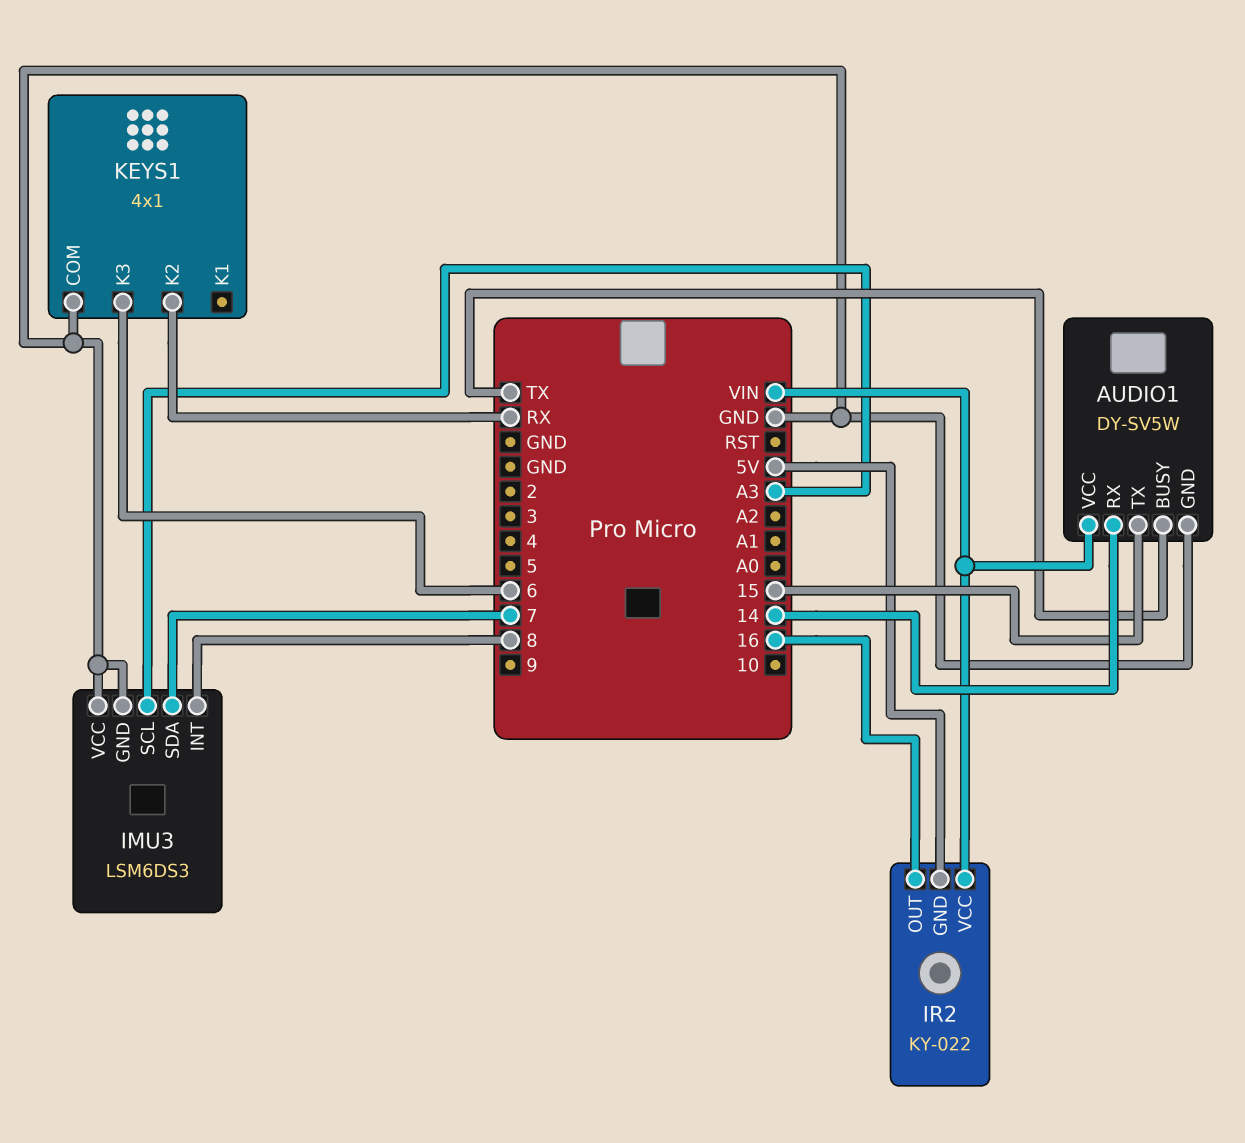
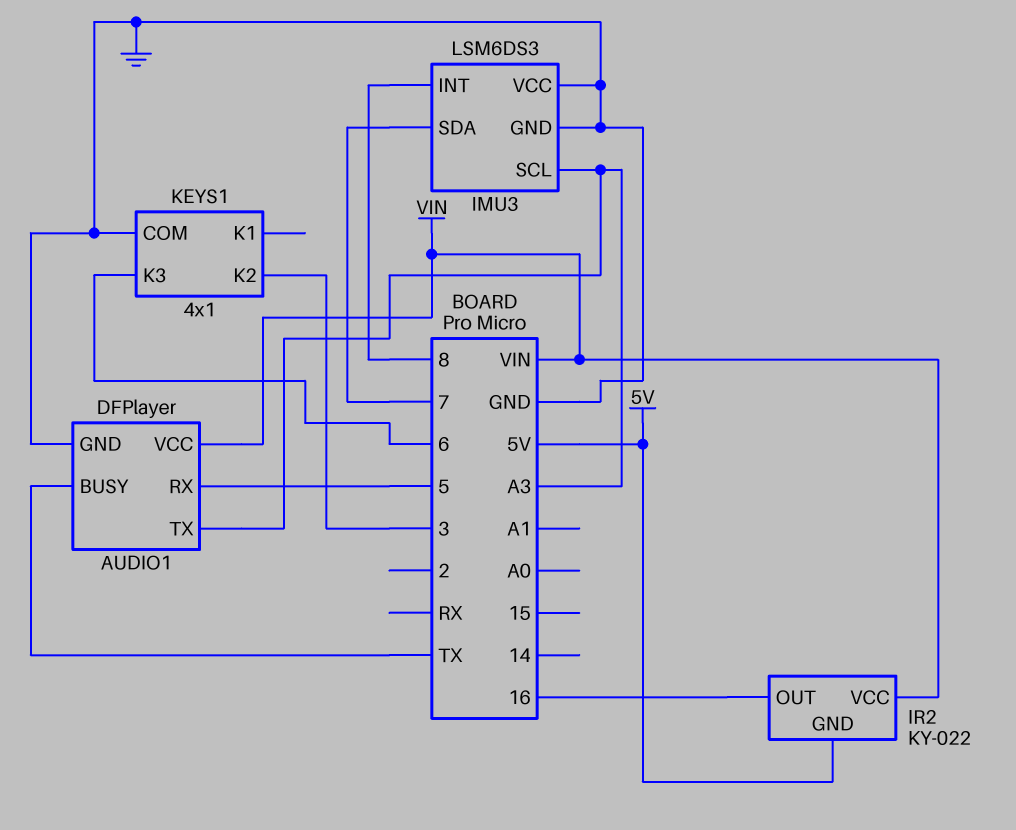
AUDIO1: DY-SV5W -> DFPlayer
AUDIO1 pin RX: 14 -> 5
AUDIO1 pin TX: 15 -> A3
KEYS1 pin K2: RX -> 3

